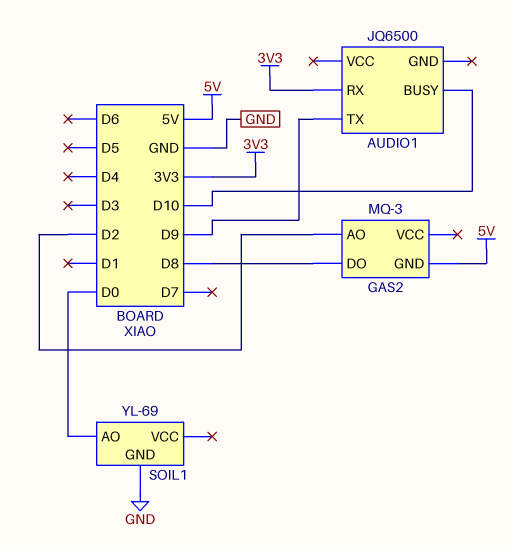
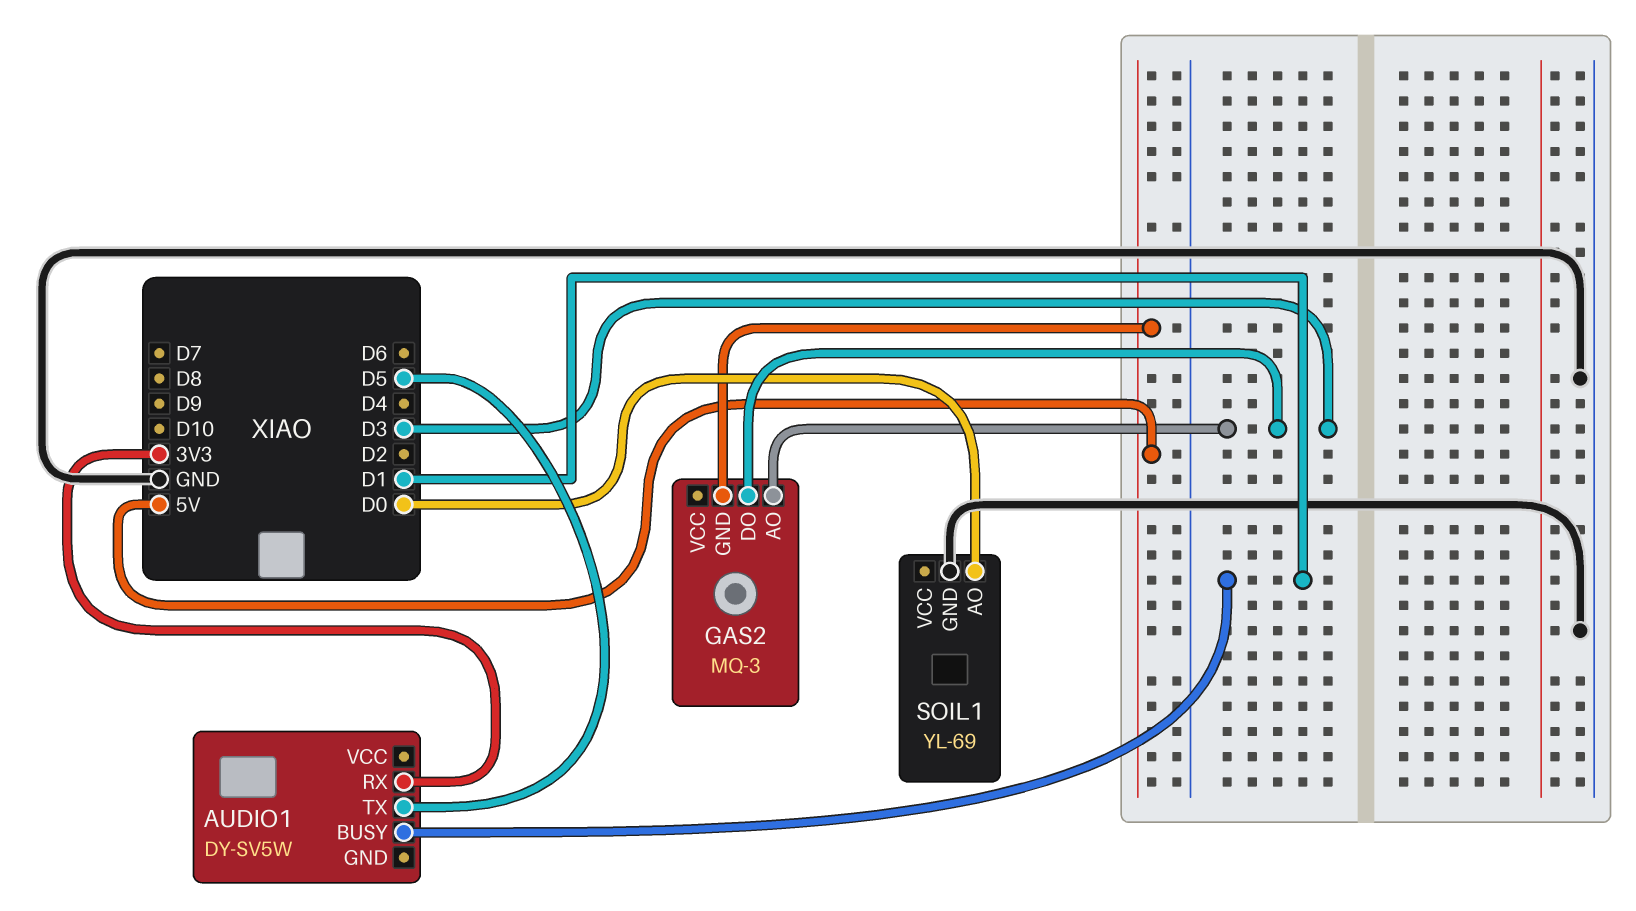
AUDIO1: JQ6500 -> DY-SV5W
AUDIO1 pin BUSY: D10 -> D1
AUDIO1 pin TX: D9 -> D5
GAS2 pin AO: D2 -> D3
GAS2 pin DO: D8 -> D3

